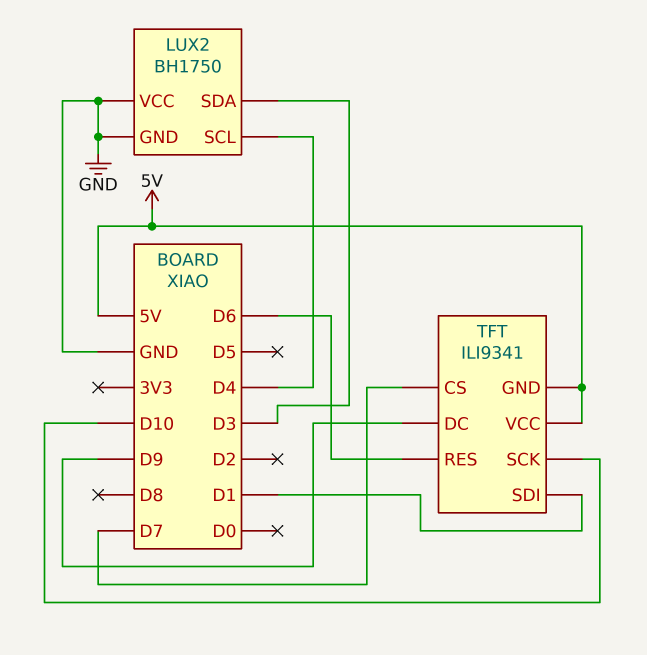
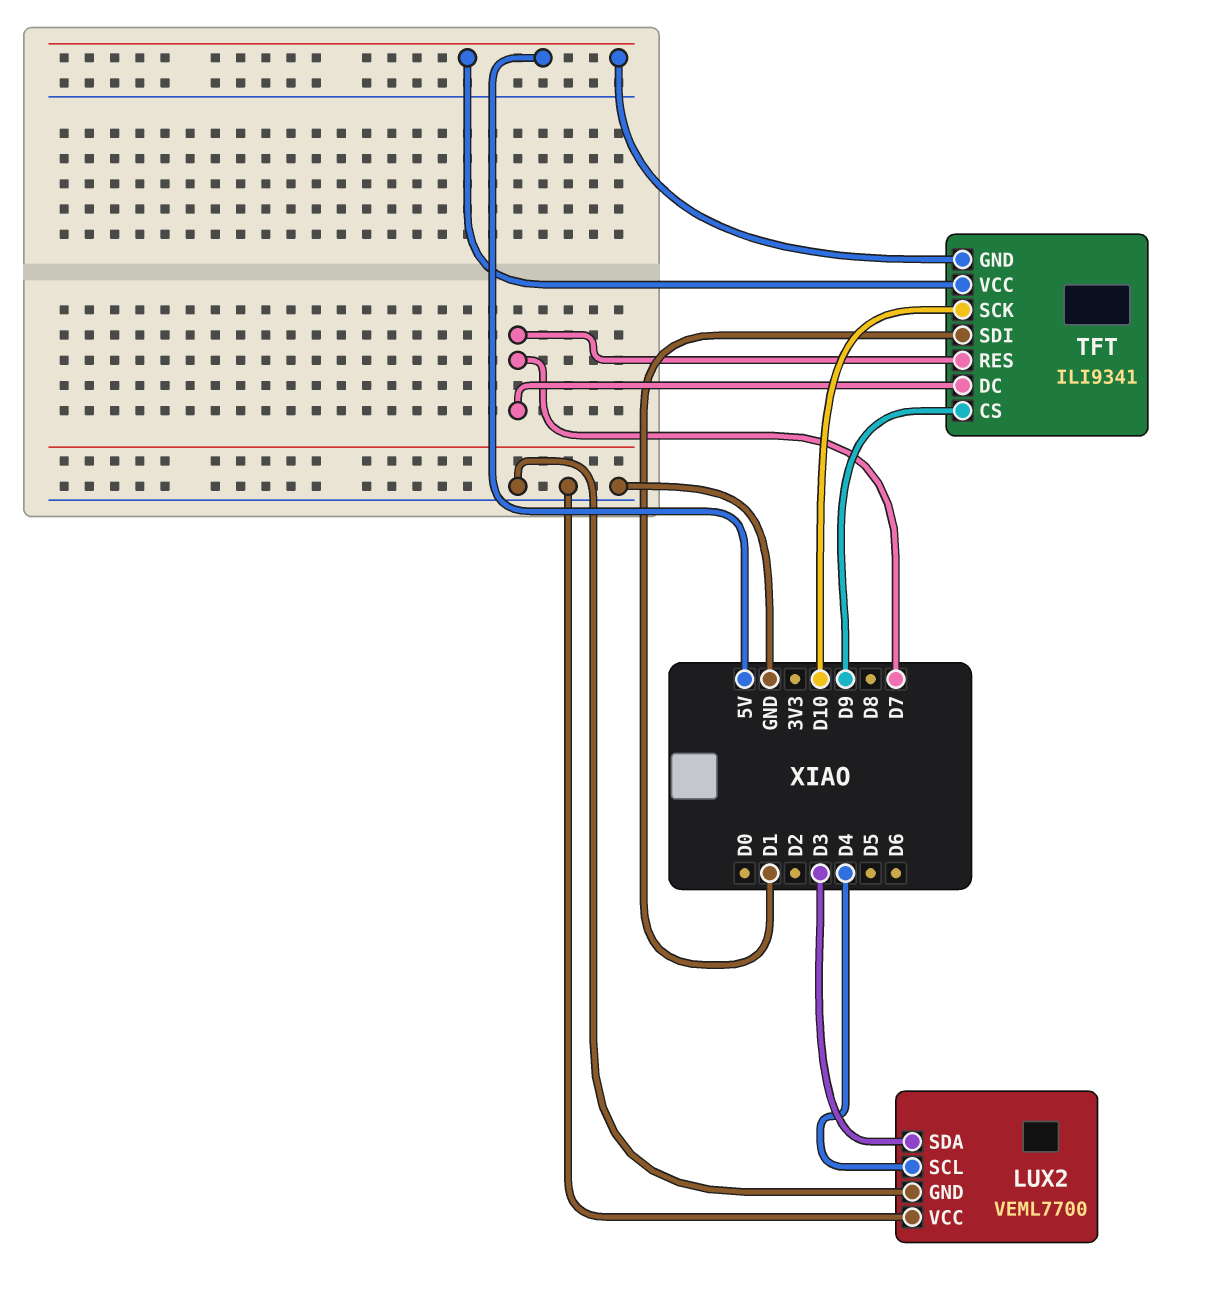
LUX2: BH1750 -> VEML7700
TFT pin CS: D7 -> D9
TFT pin DC: D9 -> D7
TFT pin RES: D6 -> D7

